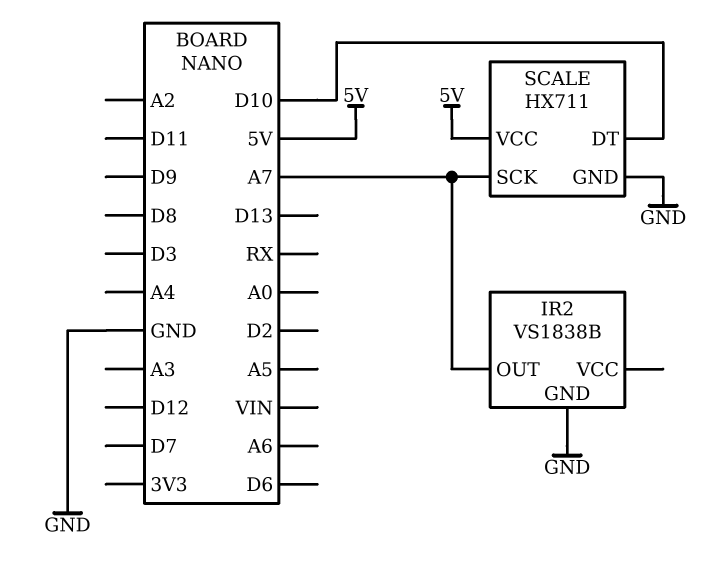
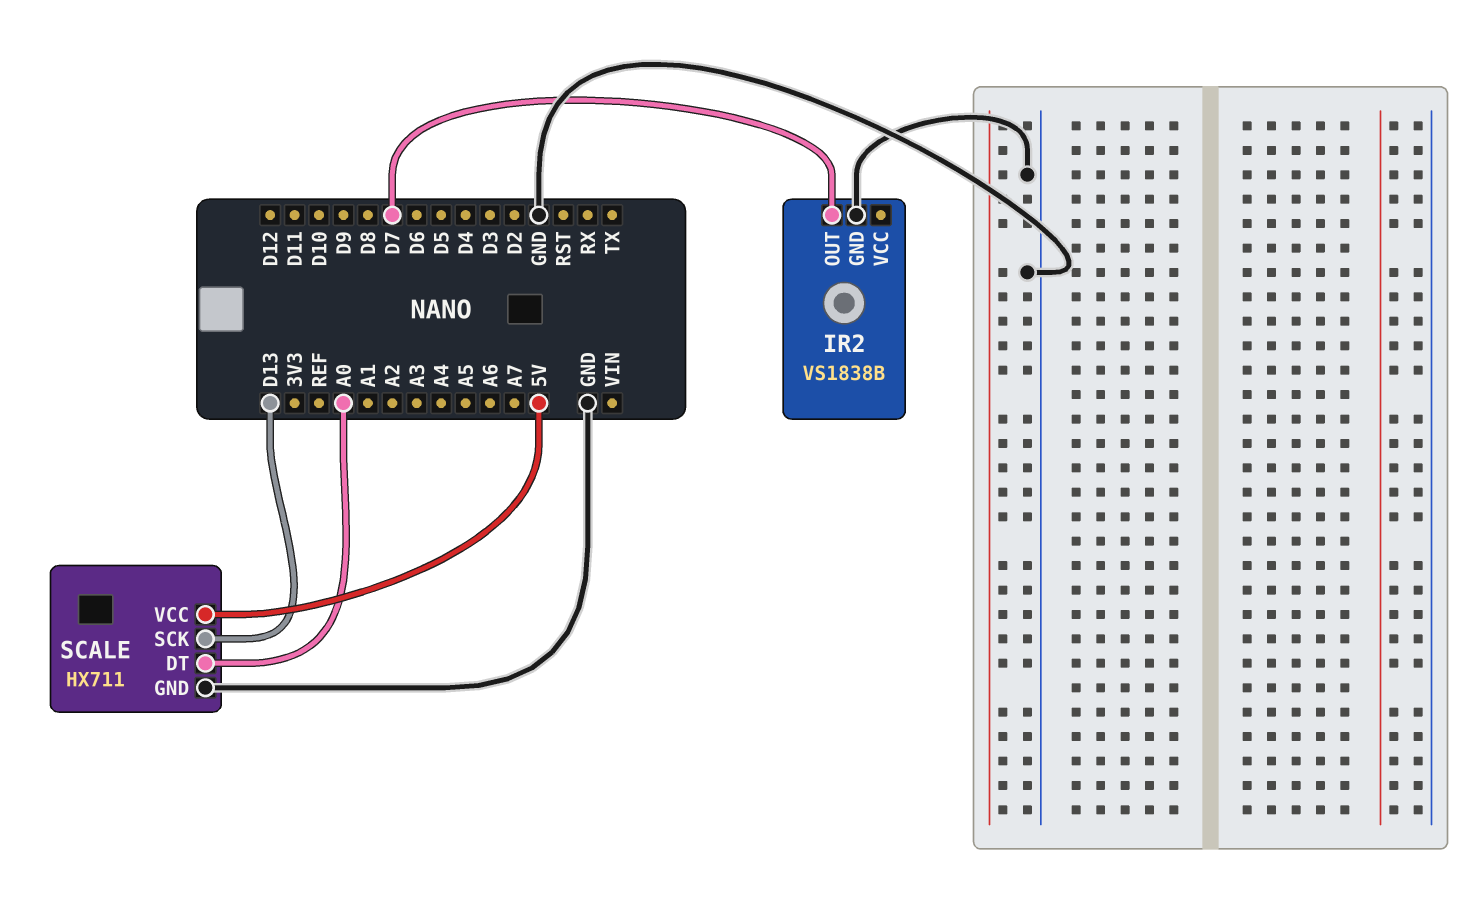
IR2 pin OUT: A7 -> D7
SCALE pin DT: D10 -> A0
SCALE pin SCK: A7 -> D13

